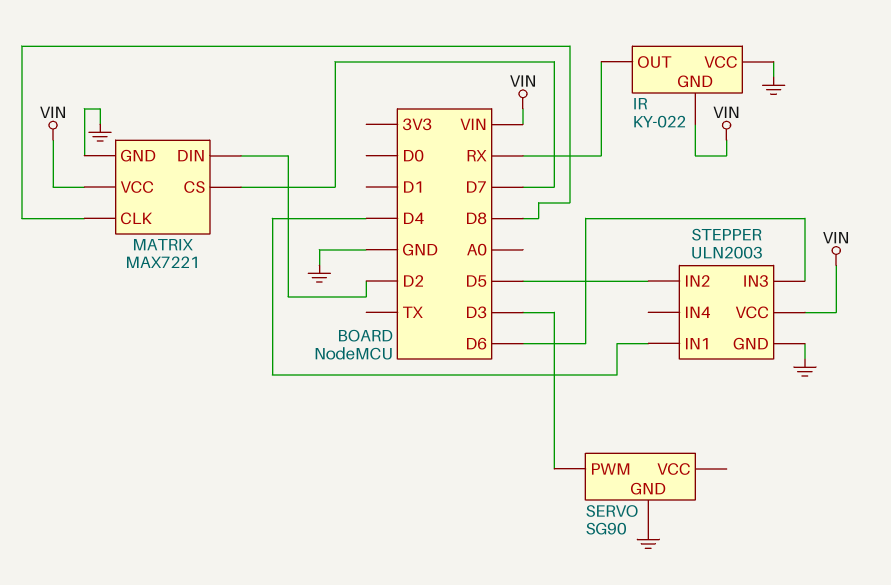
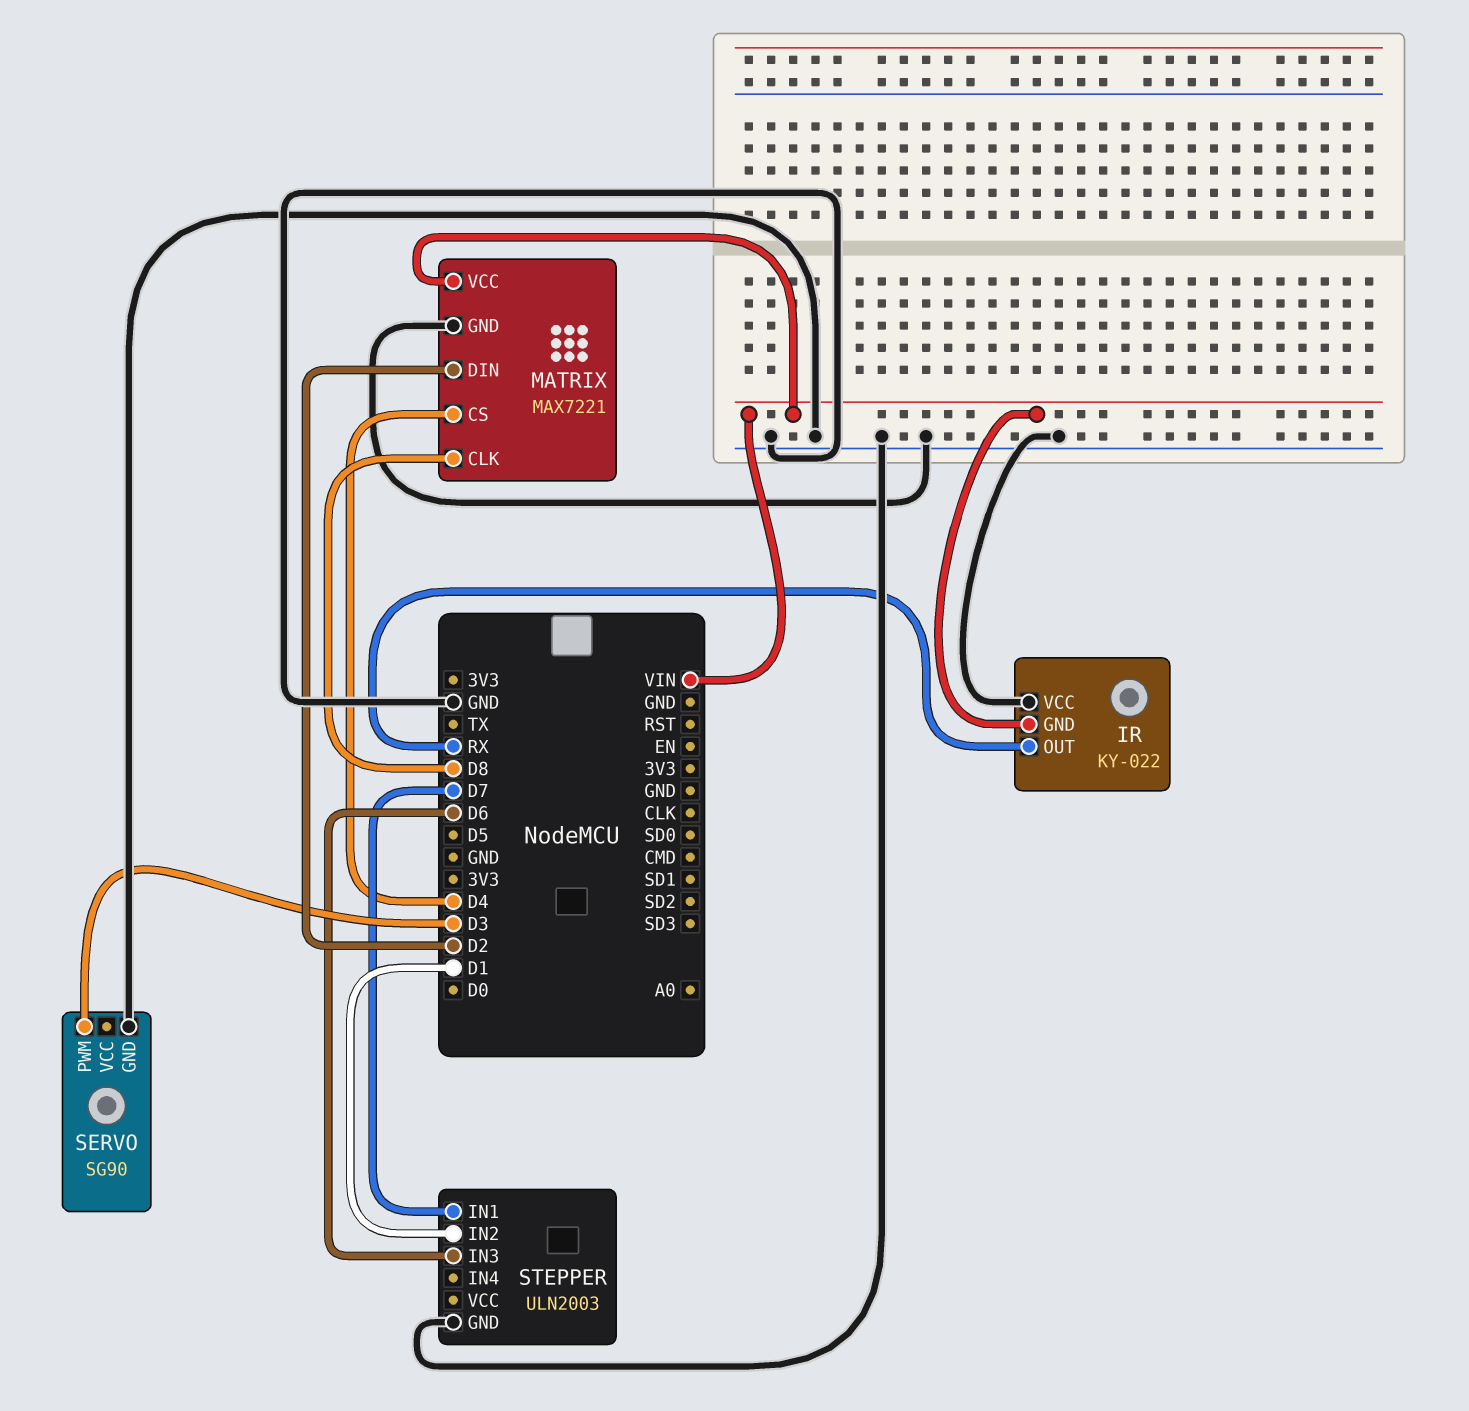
MATRIX pin CS: D7 -> D4
STEPPER pin IN1: D4 -> D7
STEPPER pin IN2: D5 -> D1
STEPPER pin VCC: VIN -> none

